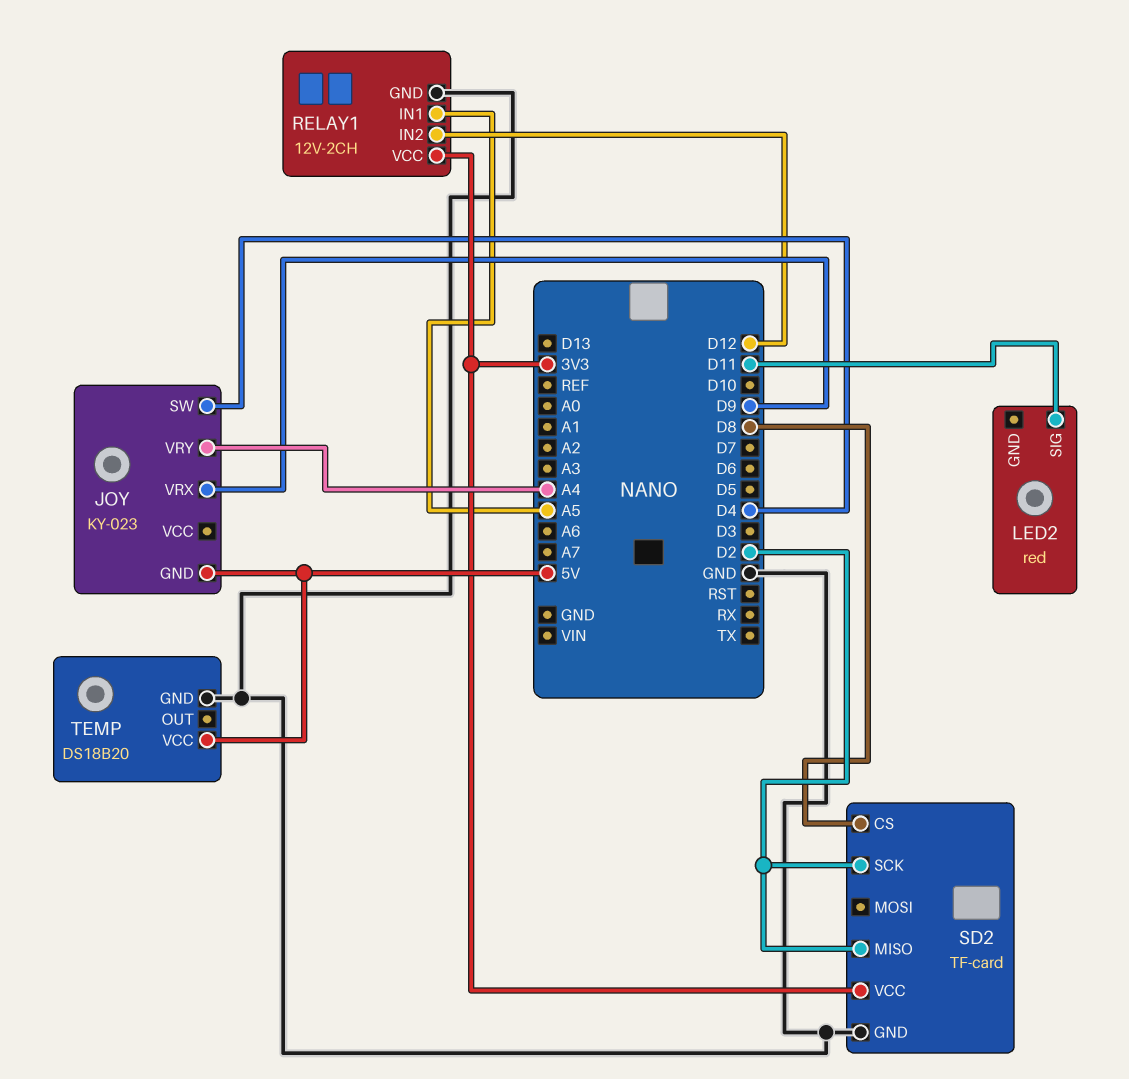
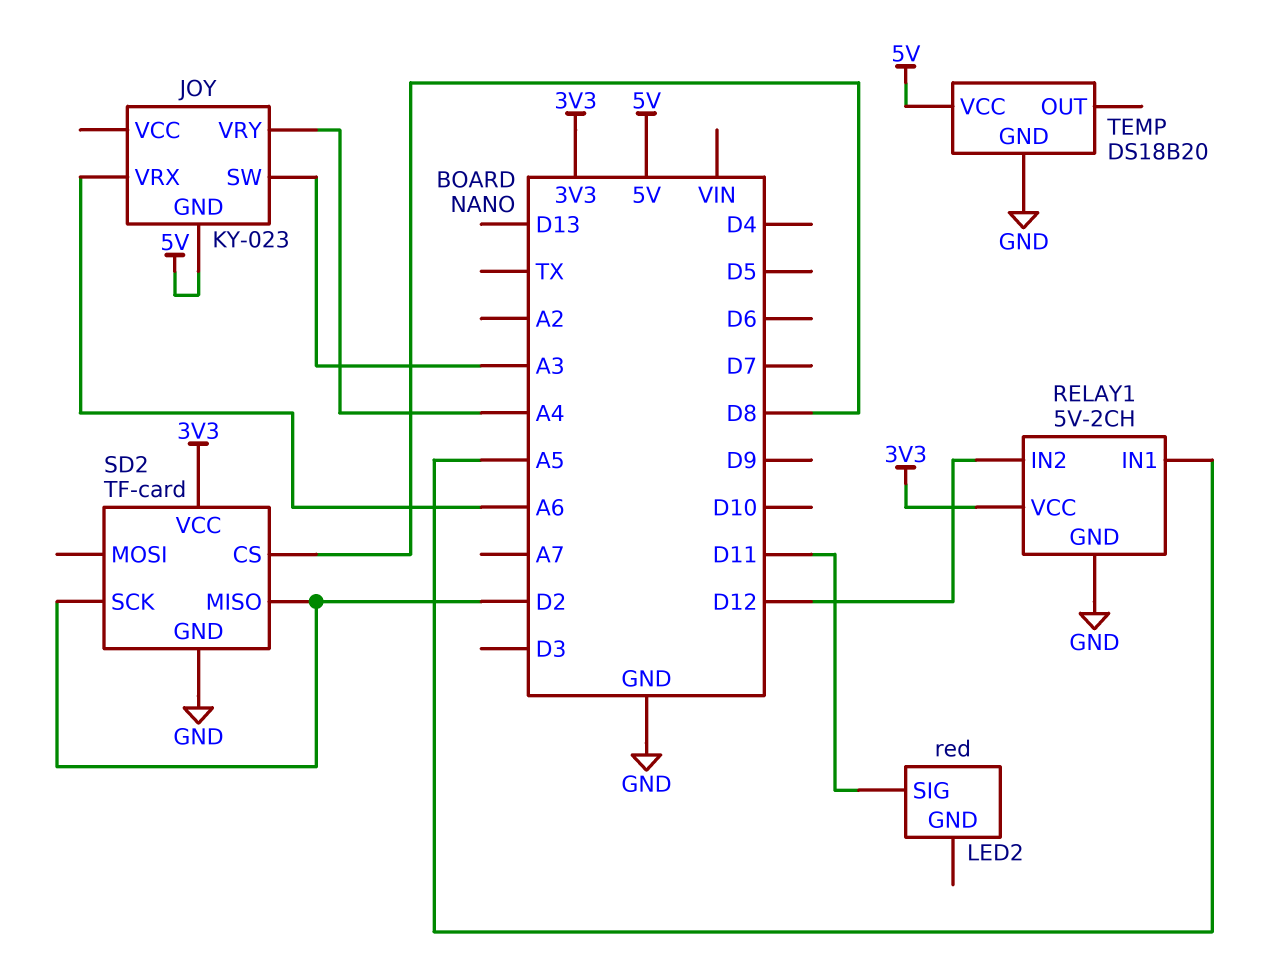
JOY pin SW: D4 -> A3
JOY pin VRX: D9 -> A6
RELAY1: 12V-2CH -> 5V-2CH

